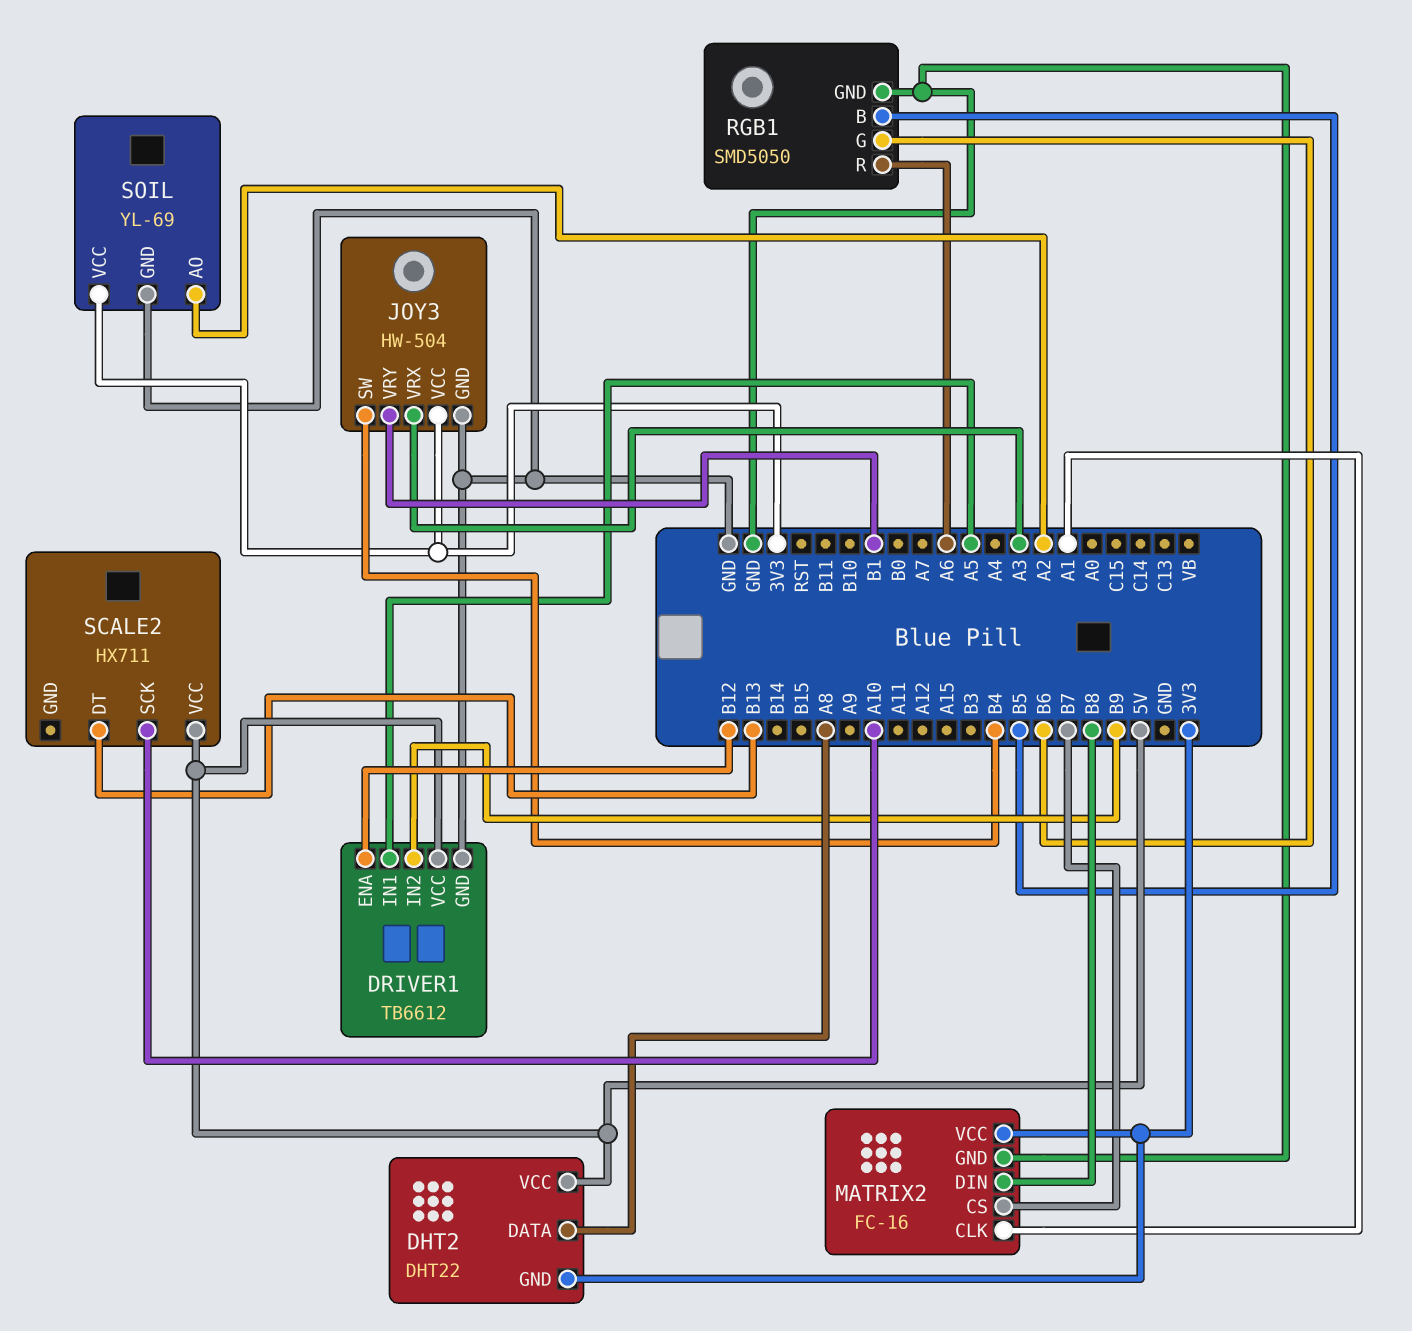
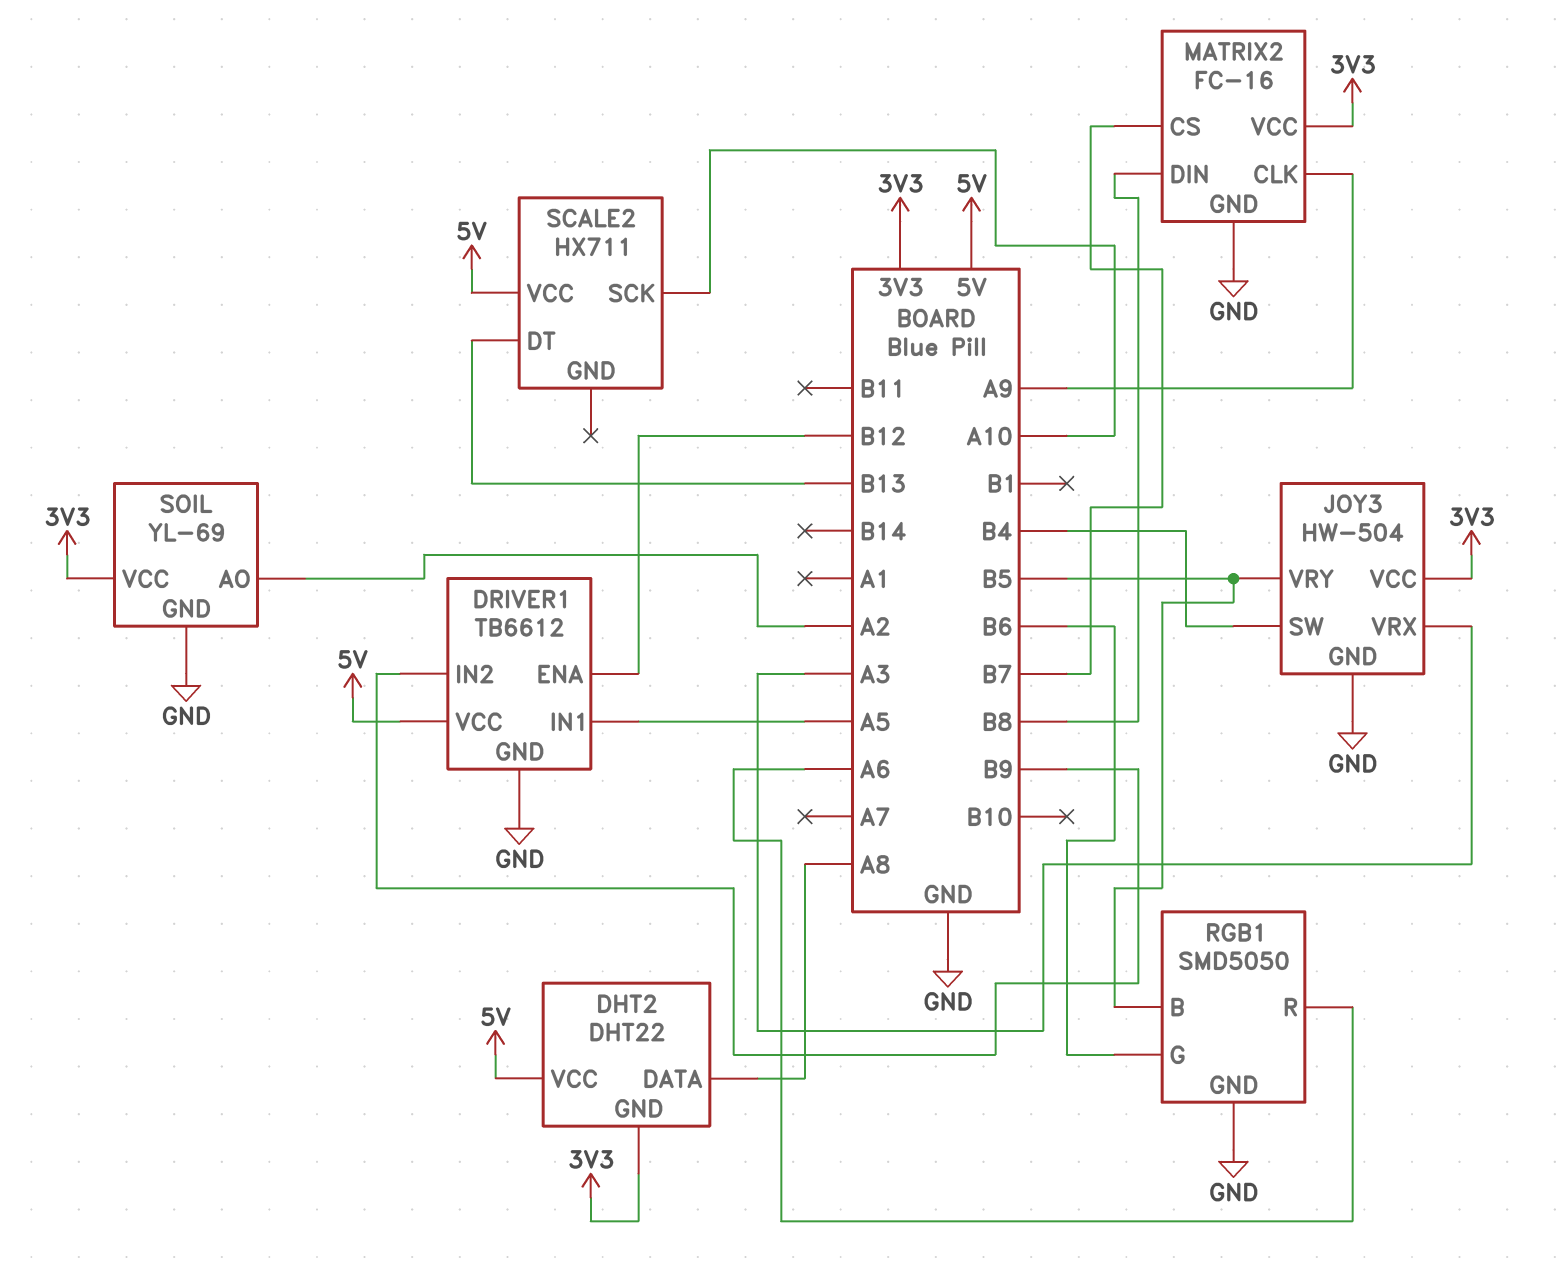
JOY3 pin VRY: B1 -> B5
MATRIX2 pin CLK: A1 -> A9

